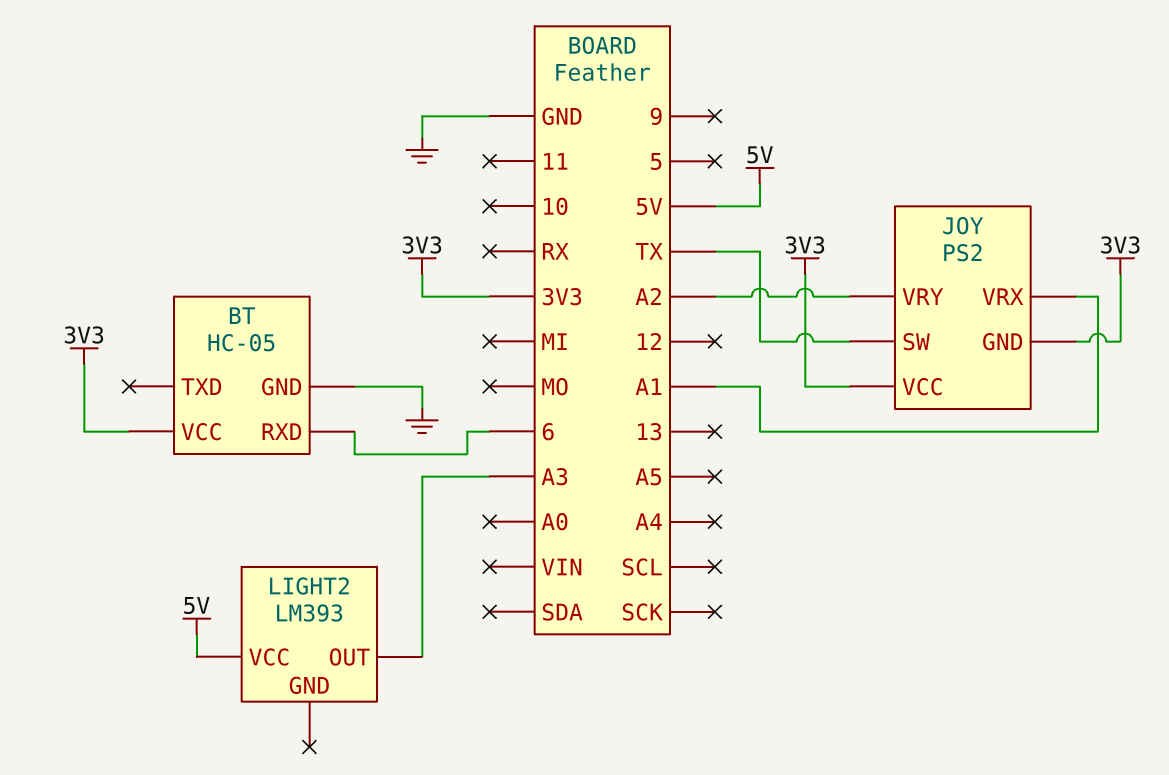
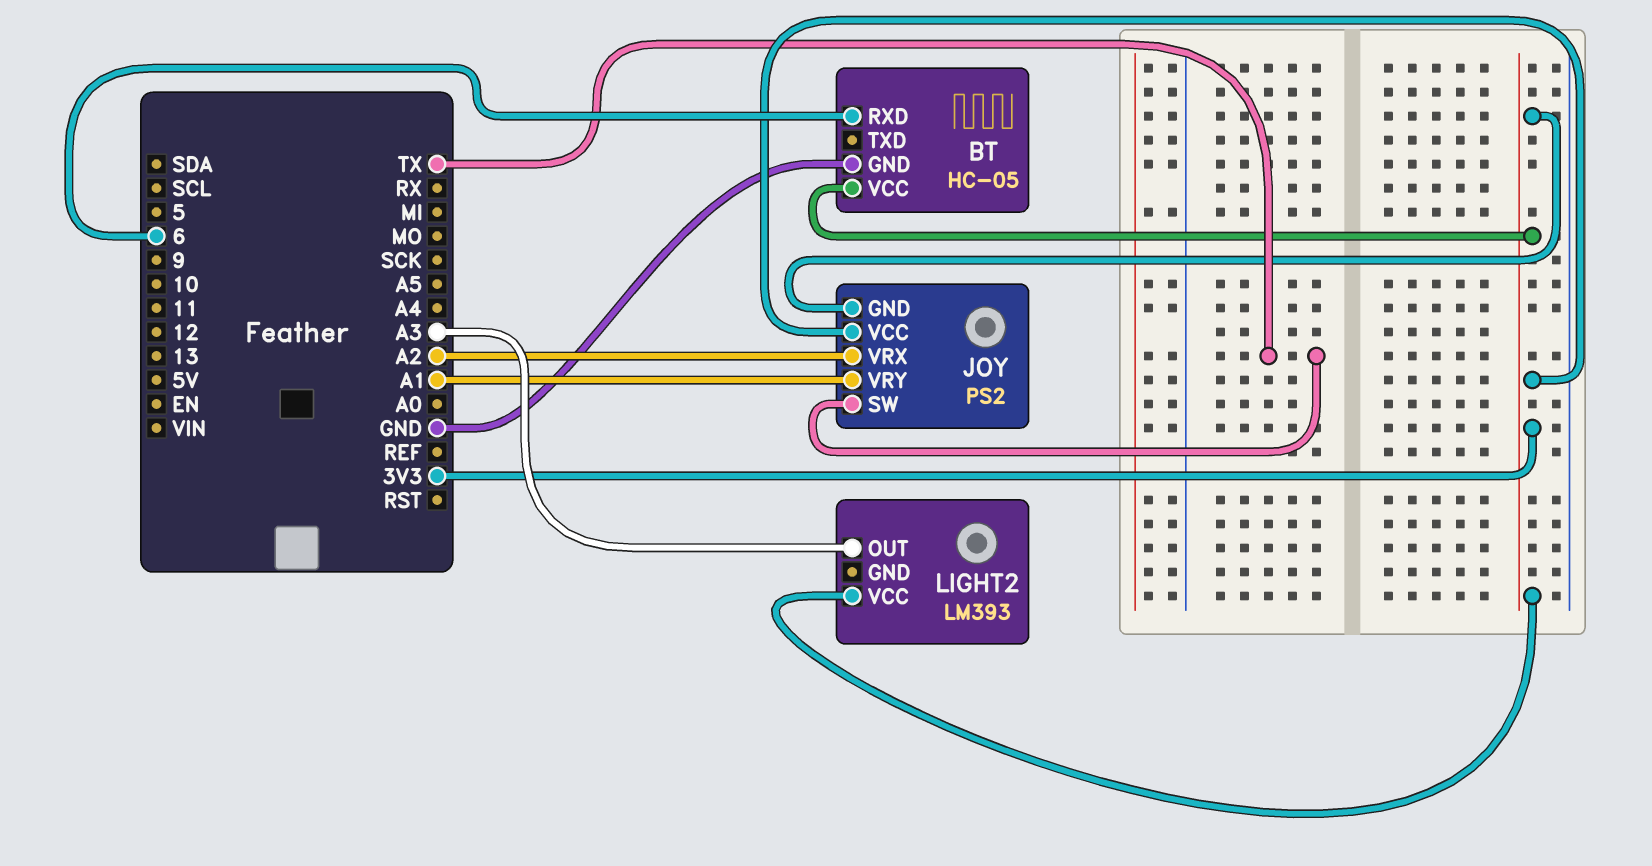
JOY pin VRX: A1 -> A2
JOY pin VRY: A2 -> A1
LIGHT2 pin VCC: 5V -> 3V3

